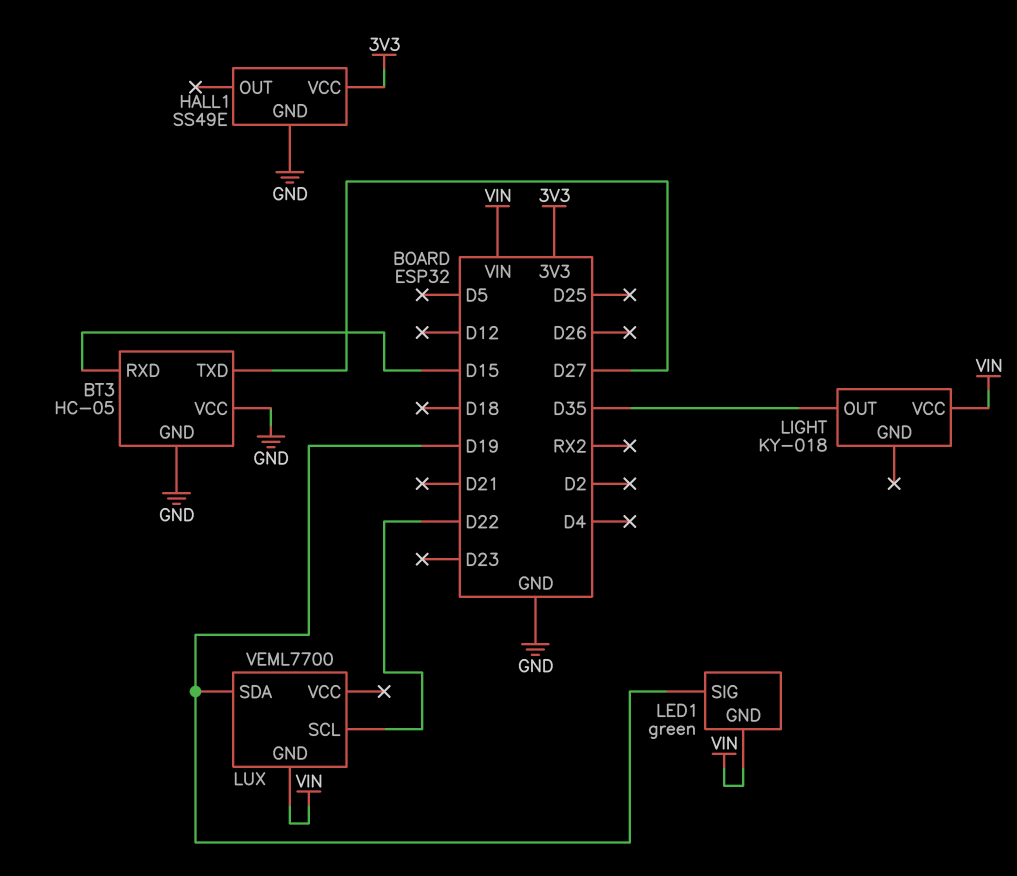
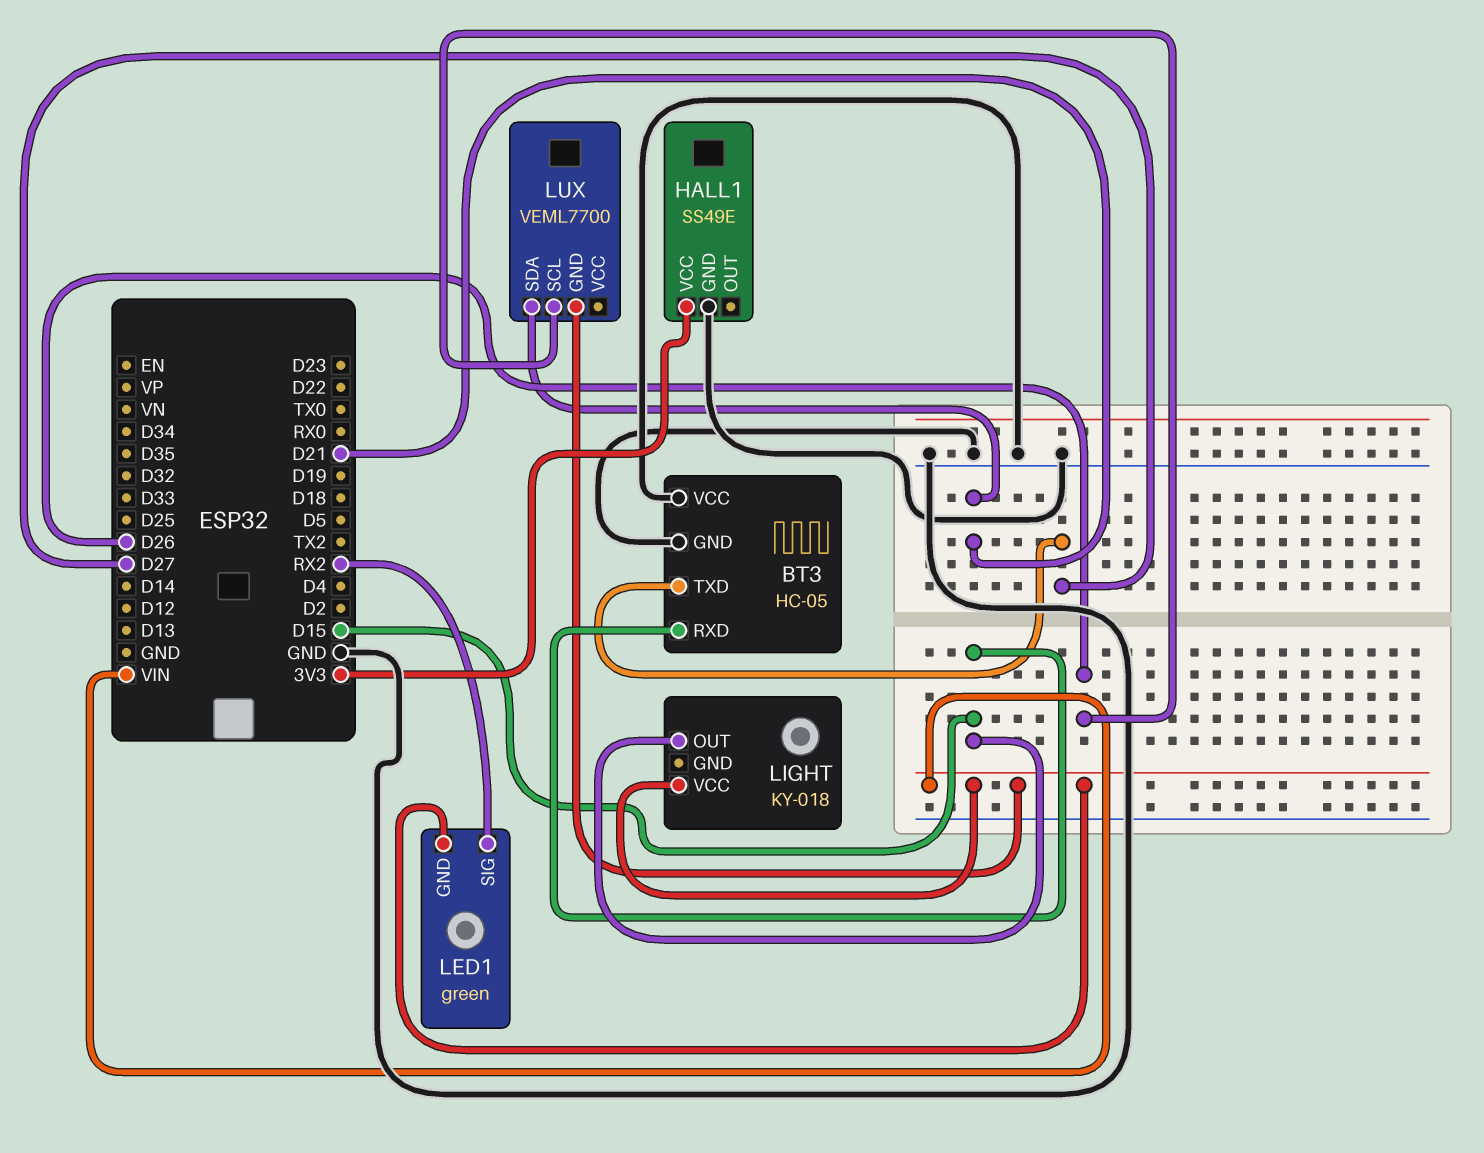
LED1 pin SIG: D19 -> RX2
LIGHT pin OUT: D35 -> D15
LUX pin SCL: D22 -> D26
LUX pin SDA: D19 -> D21

